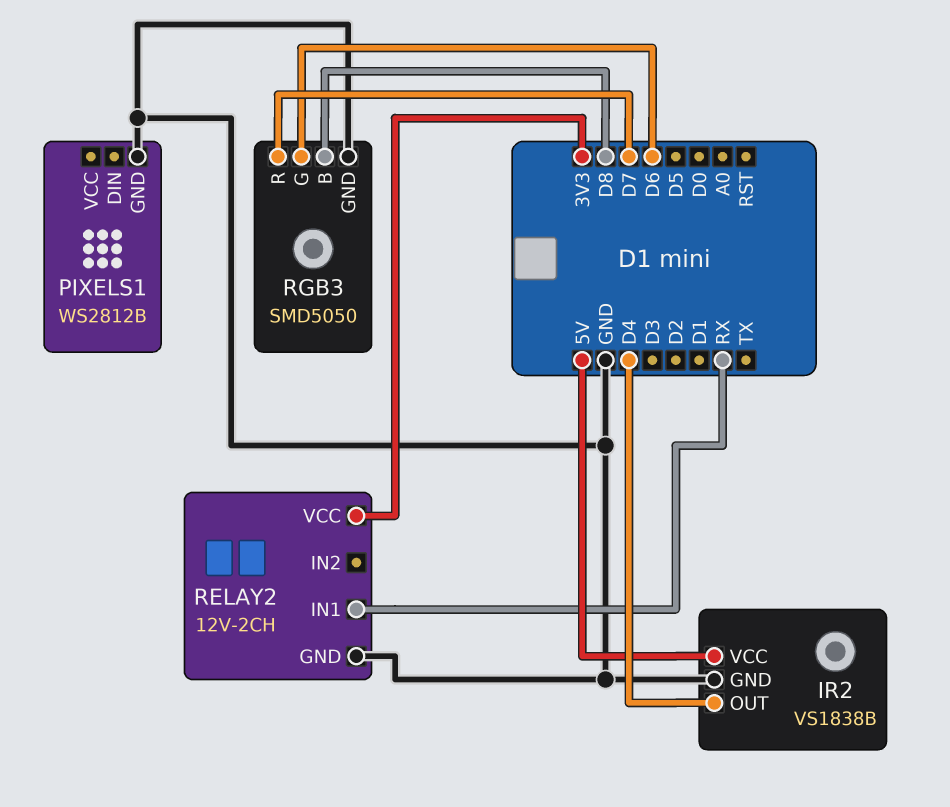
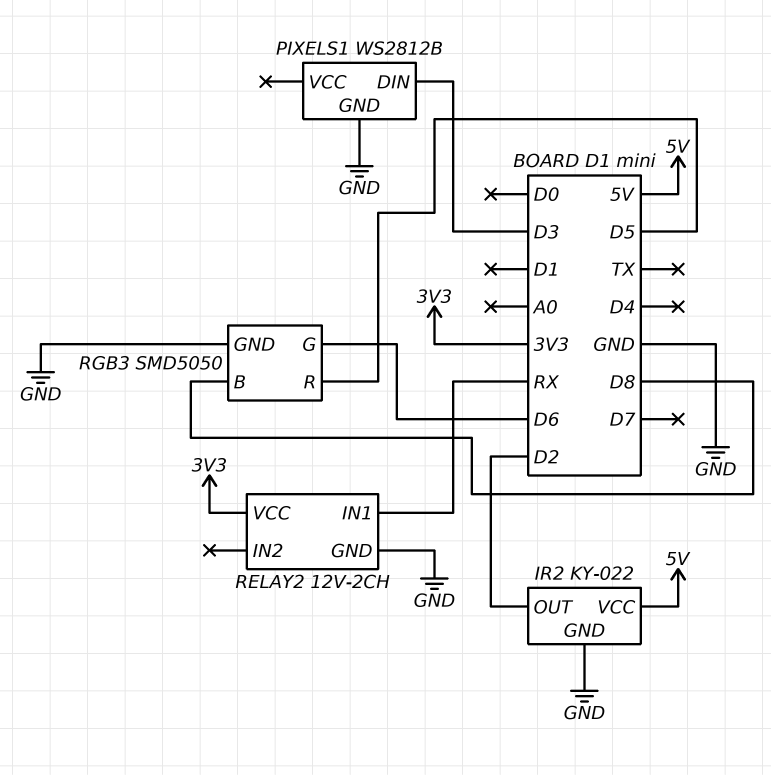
IR2: VS1838B -> KY-022
IR2 pin OUT: D4 -> D2
PIXELS1 pin DIN: none -> D3
RGB3 pin R: D7 -> D5

